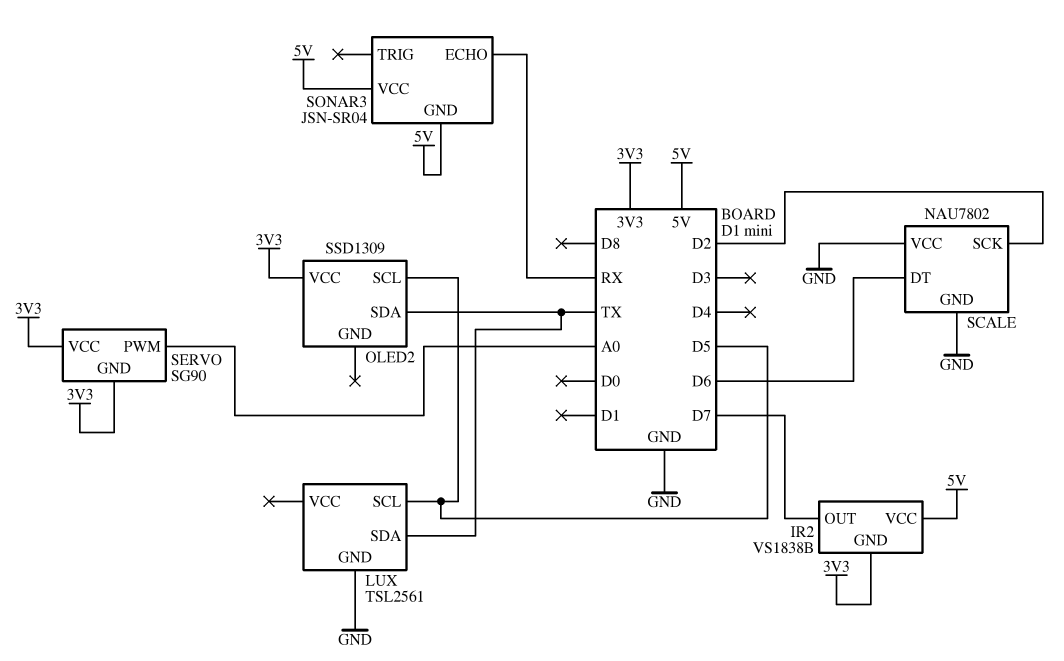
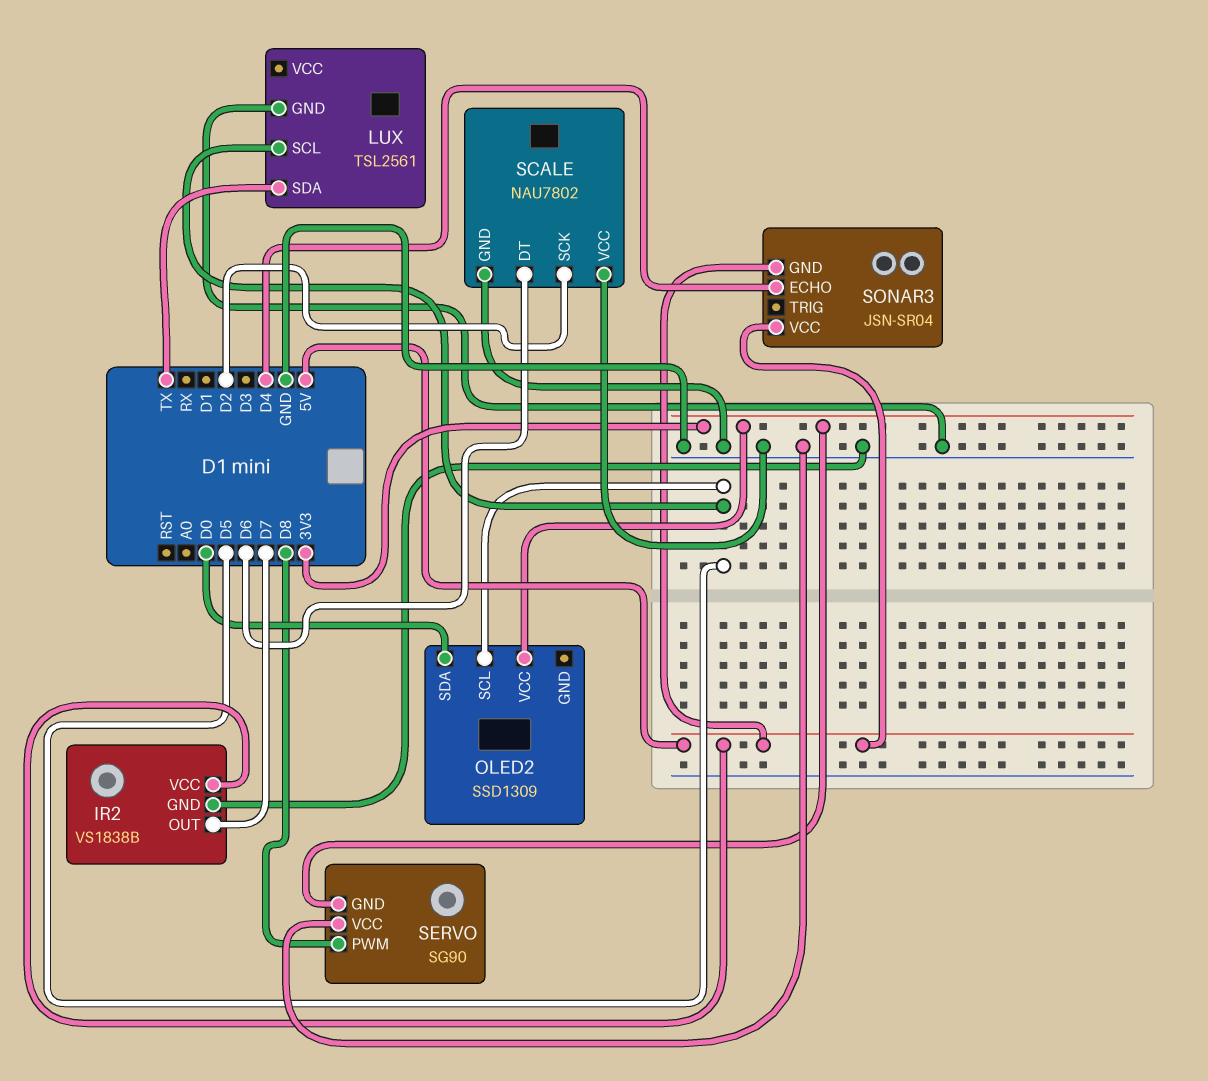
IR2 pin GND: 3V3 -> GND
OLED2 pin SDA: TX -> D0
SERVO pin PWM: A0 -> D8
SERVO pin VCC: 3V3 -> GND
SONAR3 pin ECHO: RX -> D4

